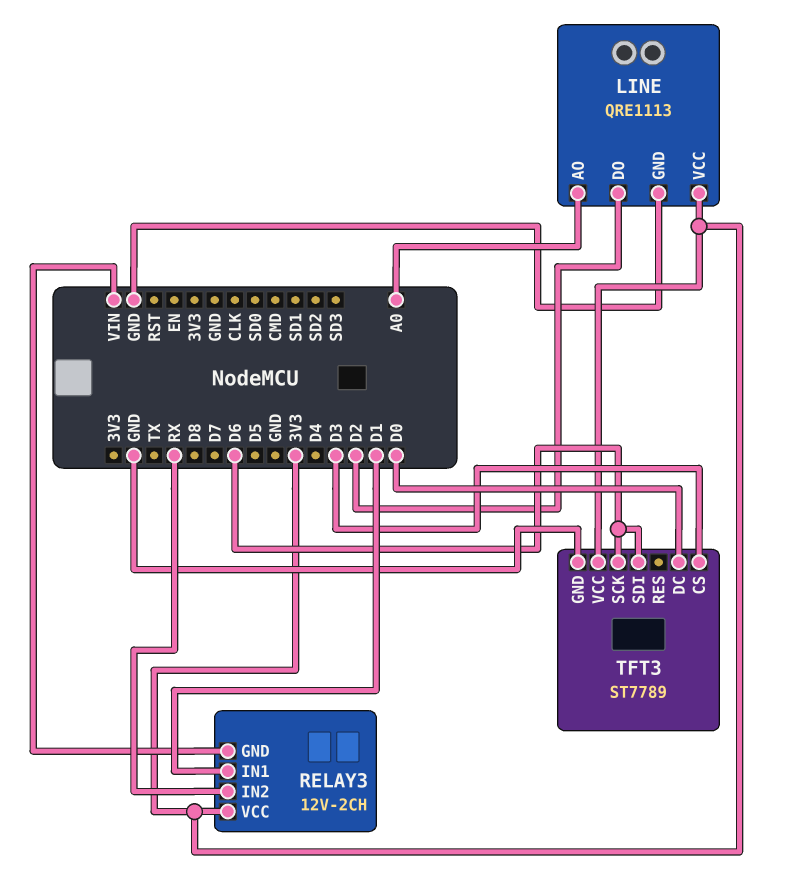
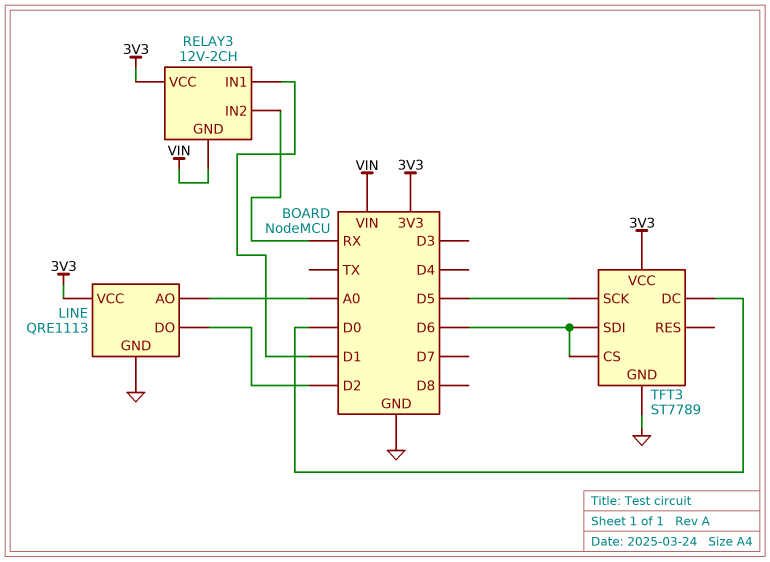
TFT3 pin CS: D3 -> D6
TFT3 pin SCK: D6 -> D5

